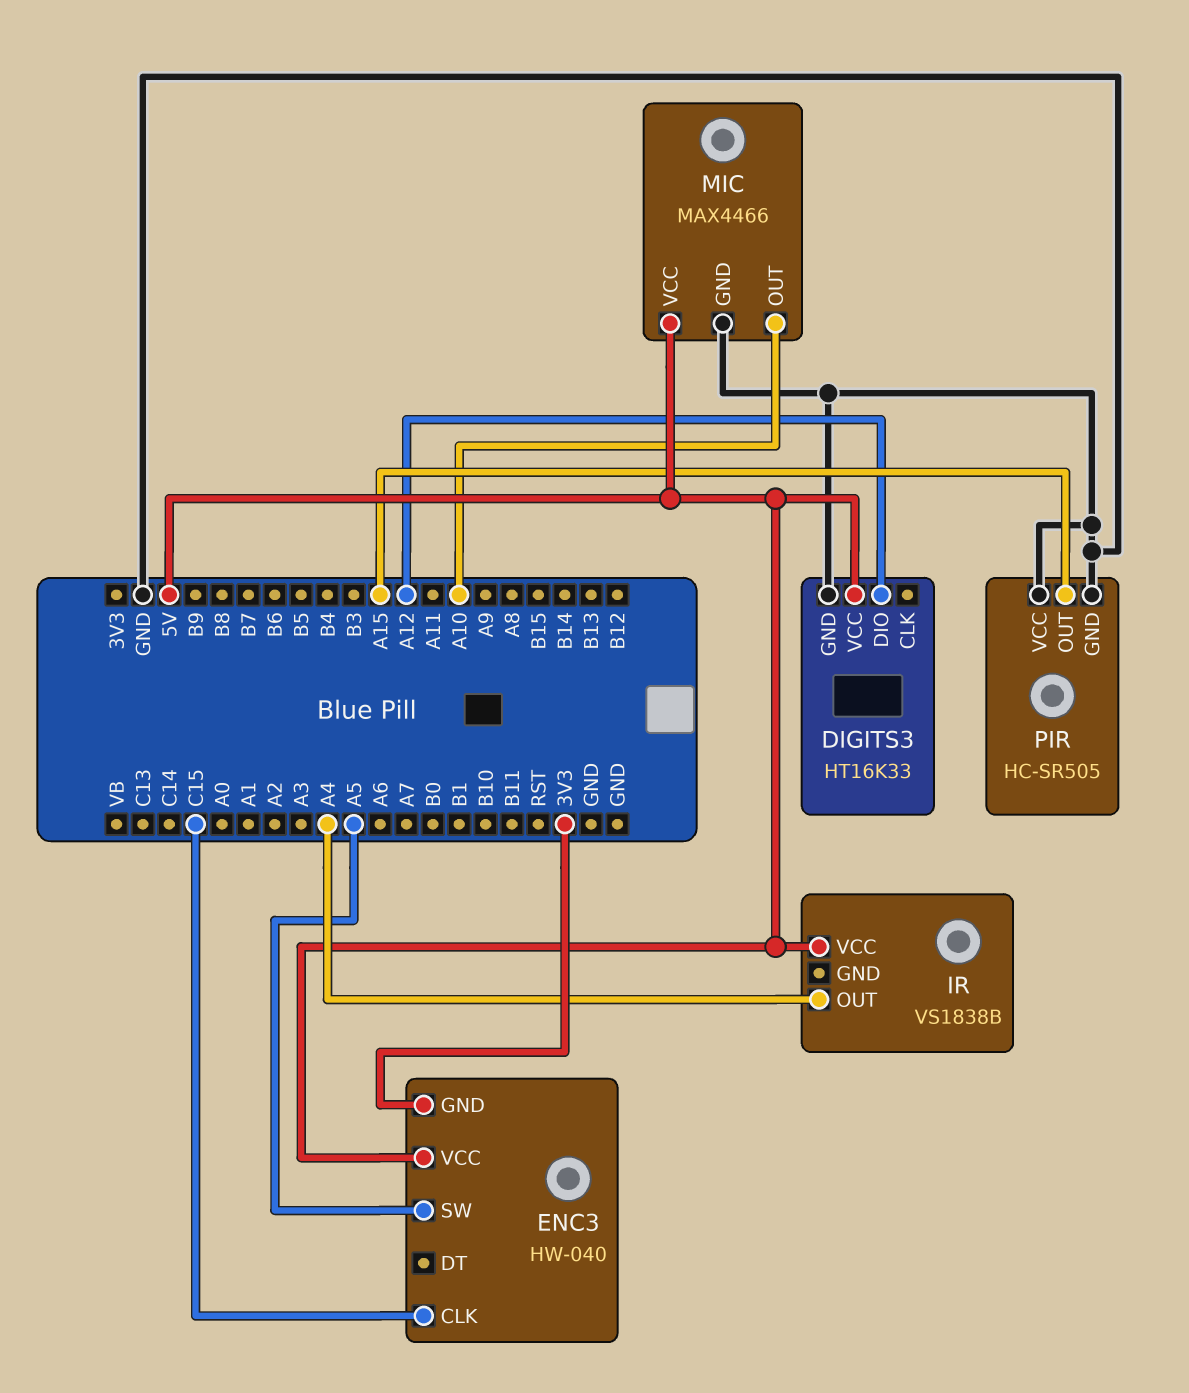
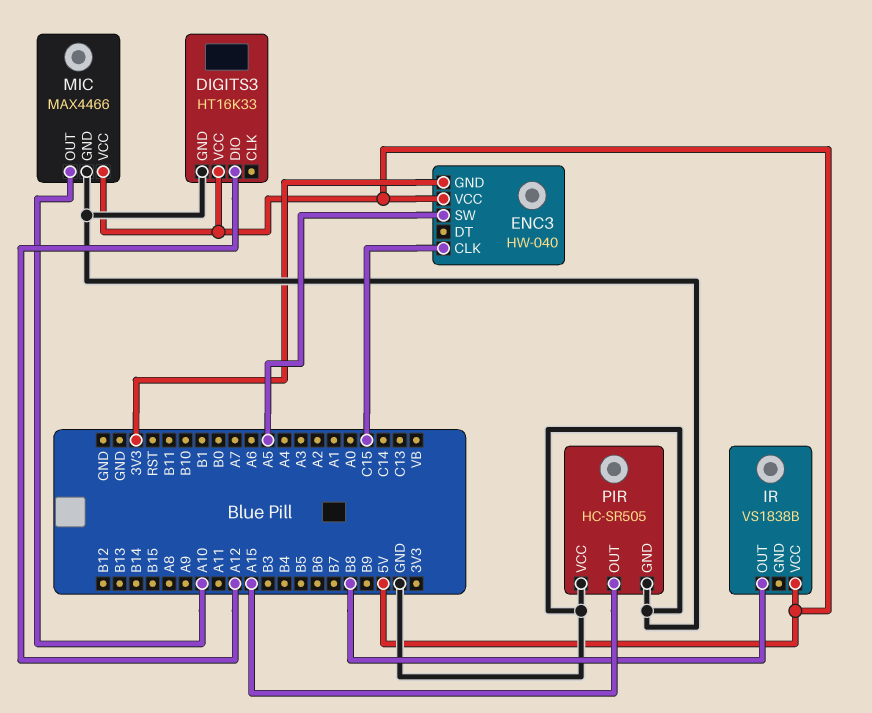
IR pin OUT: A4 -> B8

